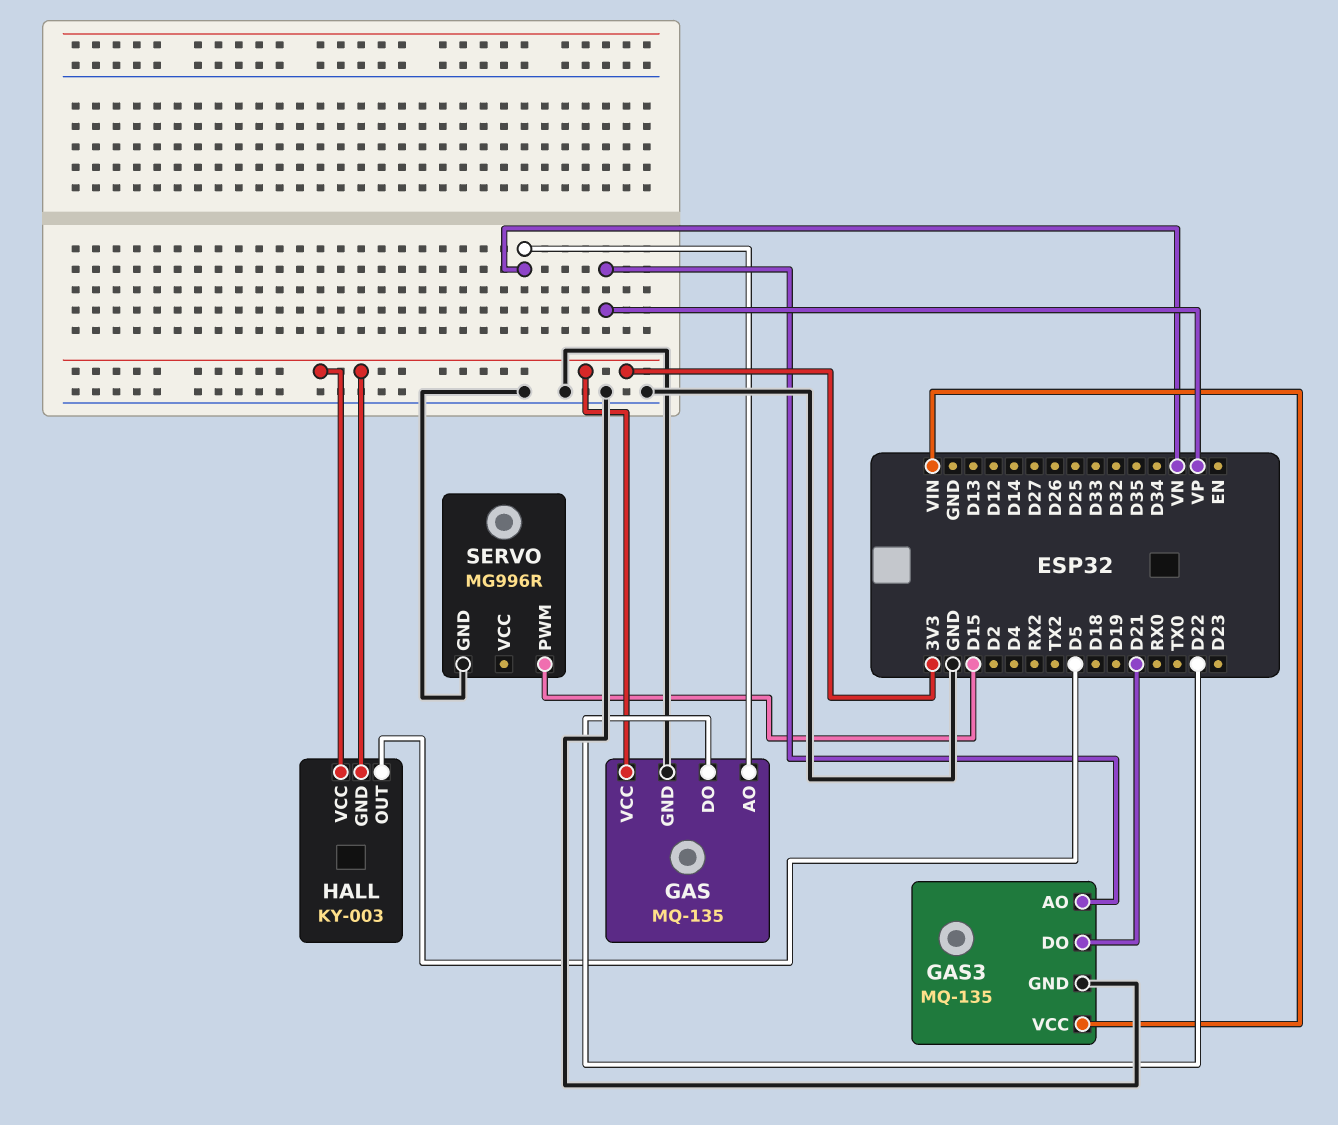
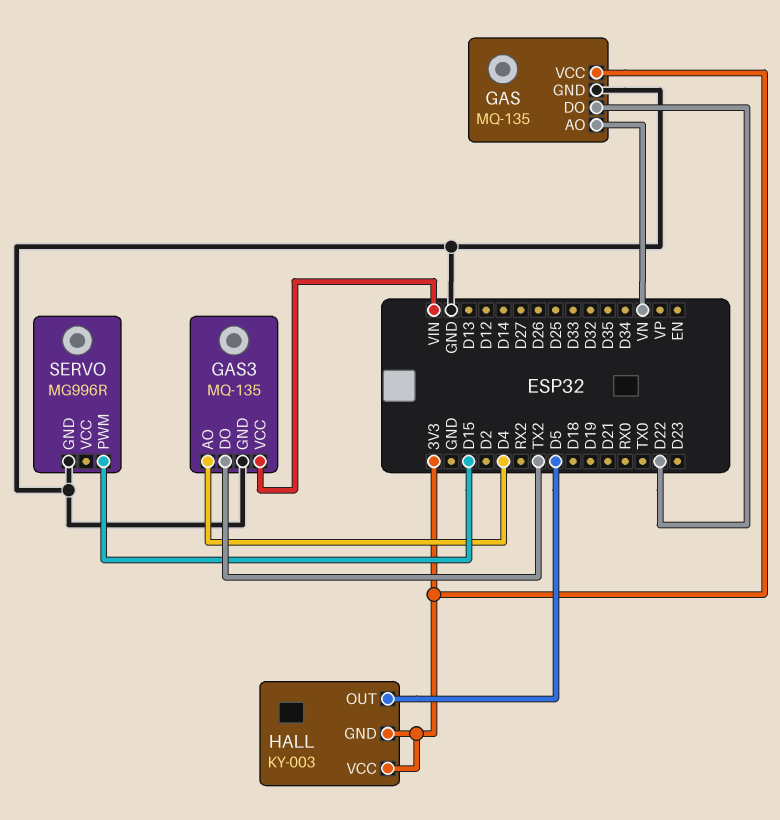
GAS3 pin AO: VP -> D4
GAS3 pin DO: D21 -> TX2

